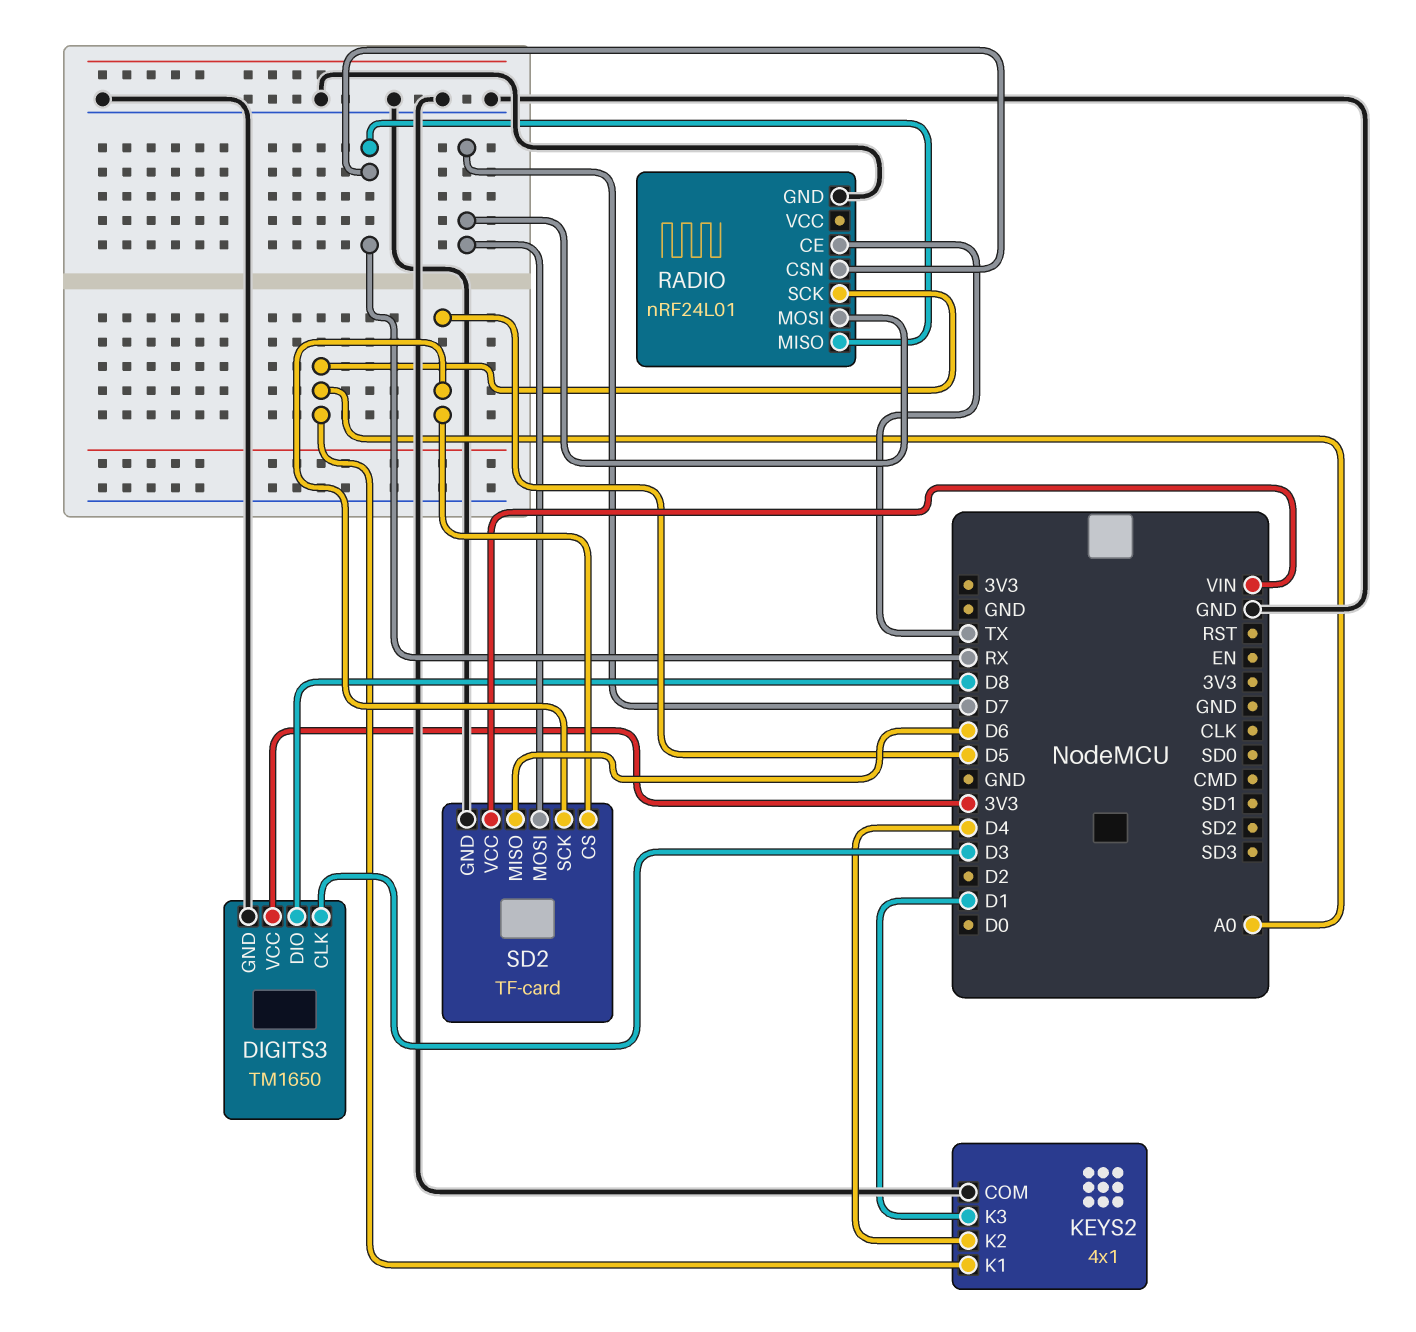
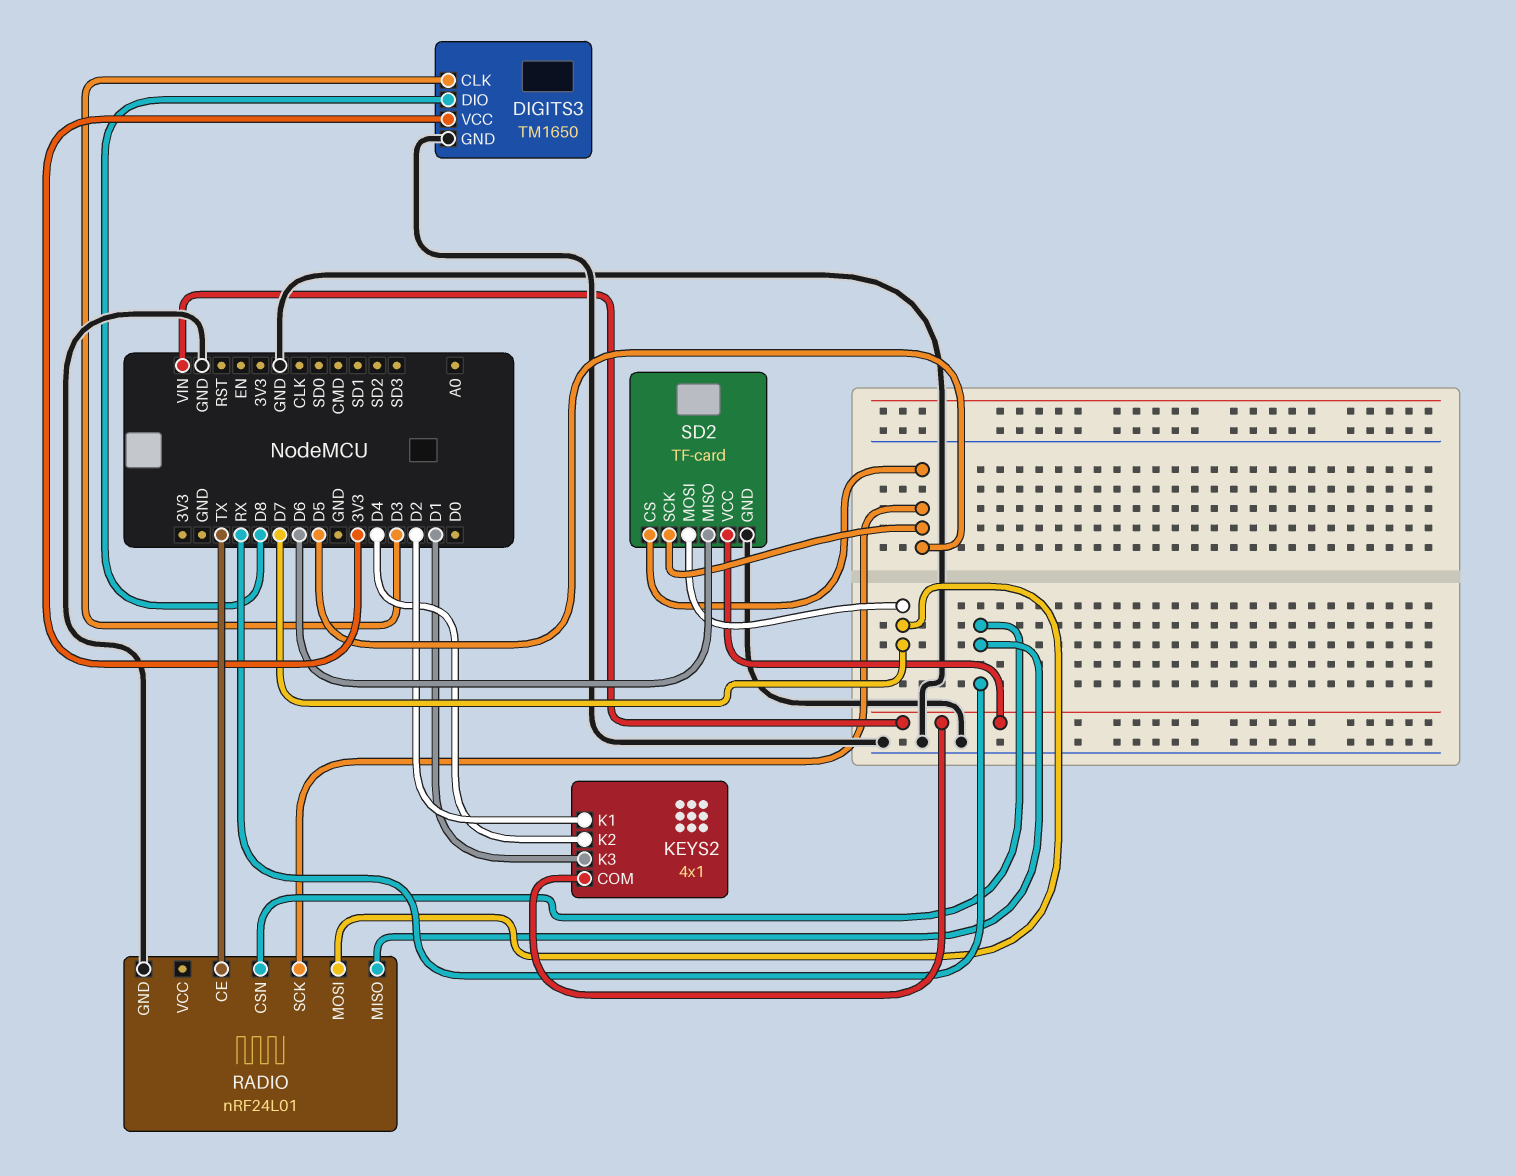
KEYS2 pin COM: GND -> VIN
KEYS2 pin K1: A0 -> D2
RADIO pin SCK: A0 -> D5

